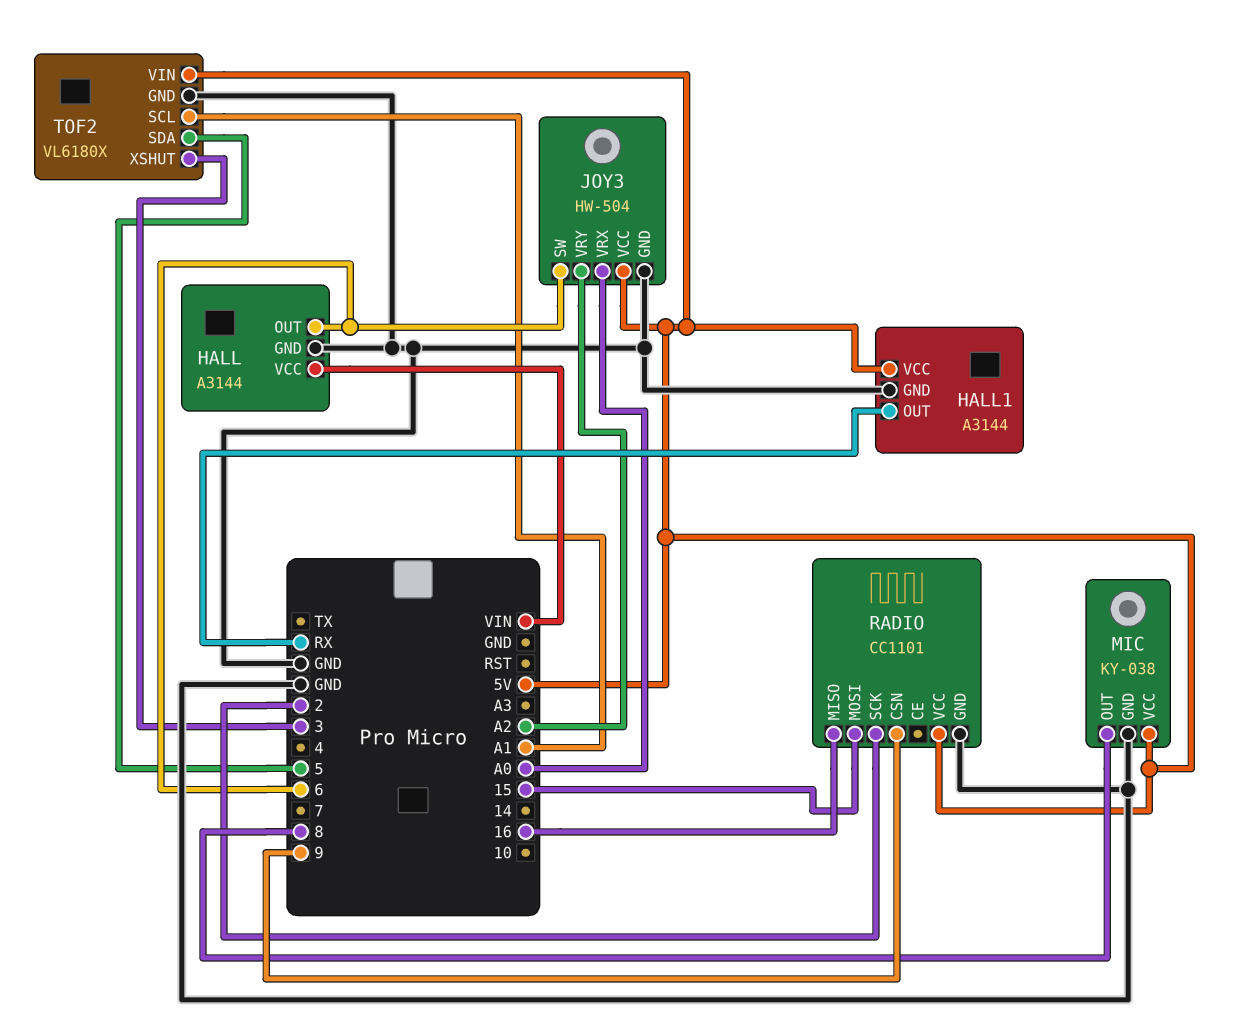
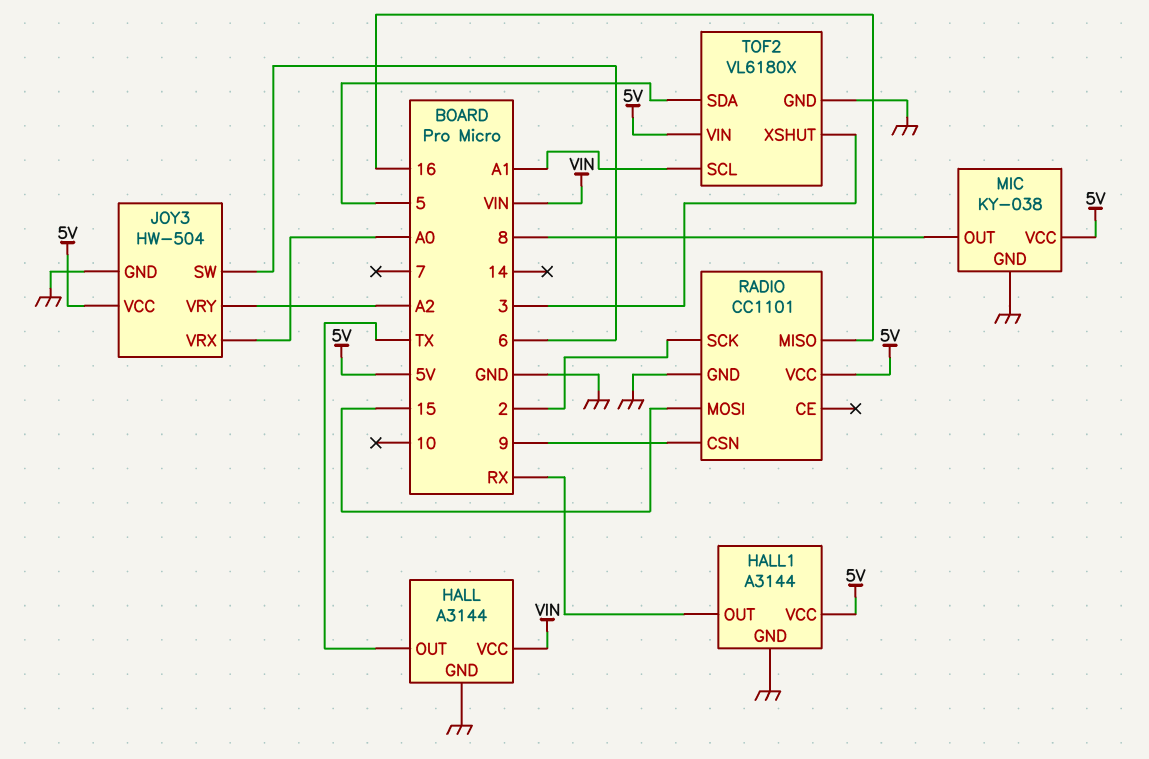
HALL pin OUT: 6 -> TX

